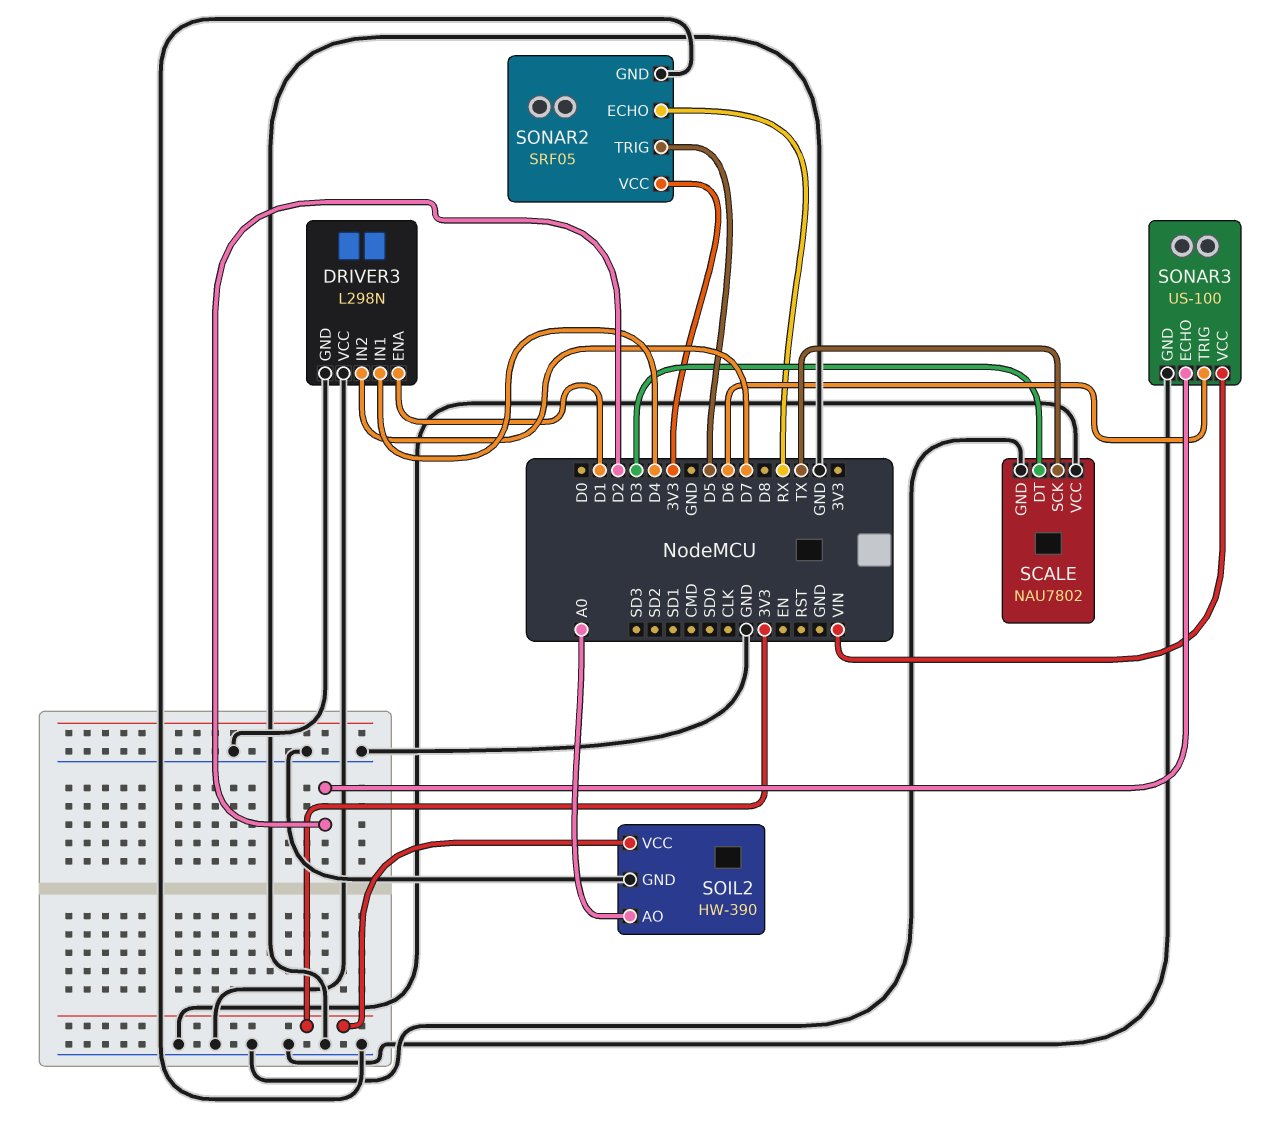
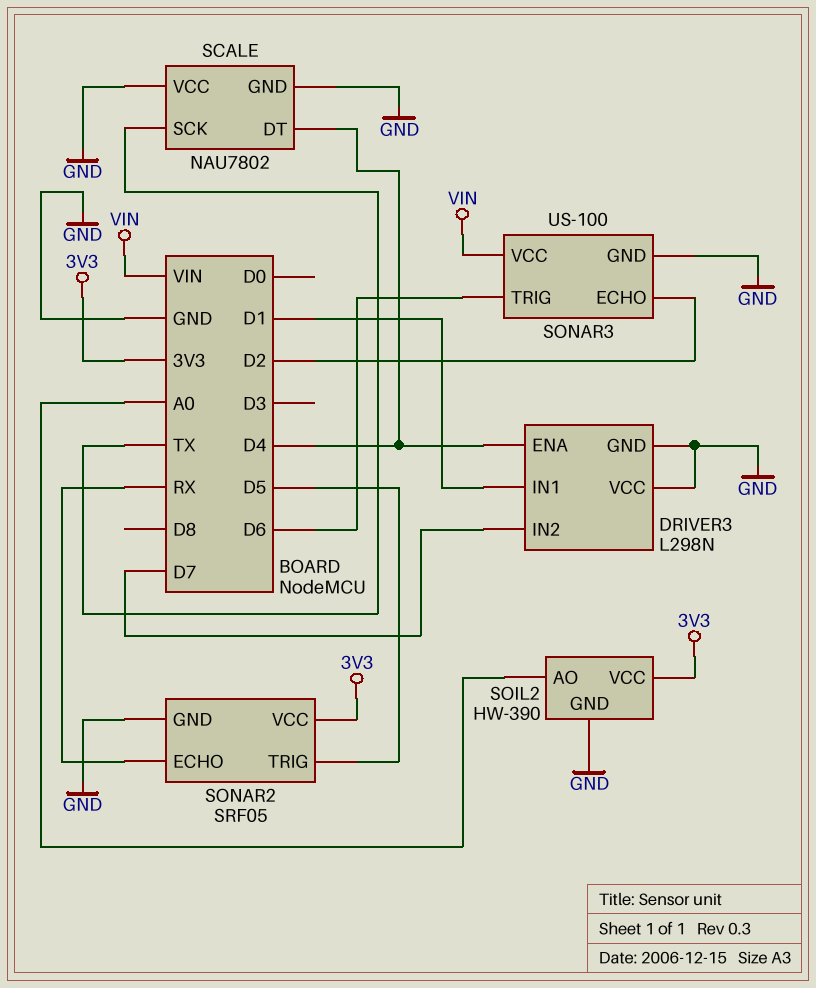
DRIVER3 pin ENA: D1 -> D4
DRIVER3 pin IN1: D4 -> D1
SCALE pin DT: D3 -> D4

